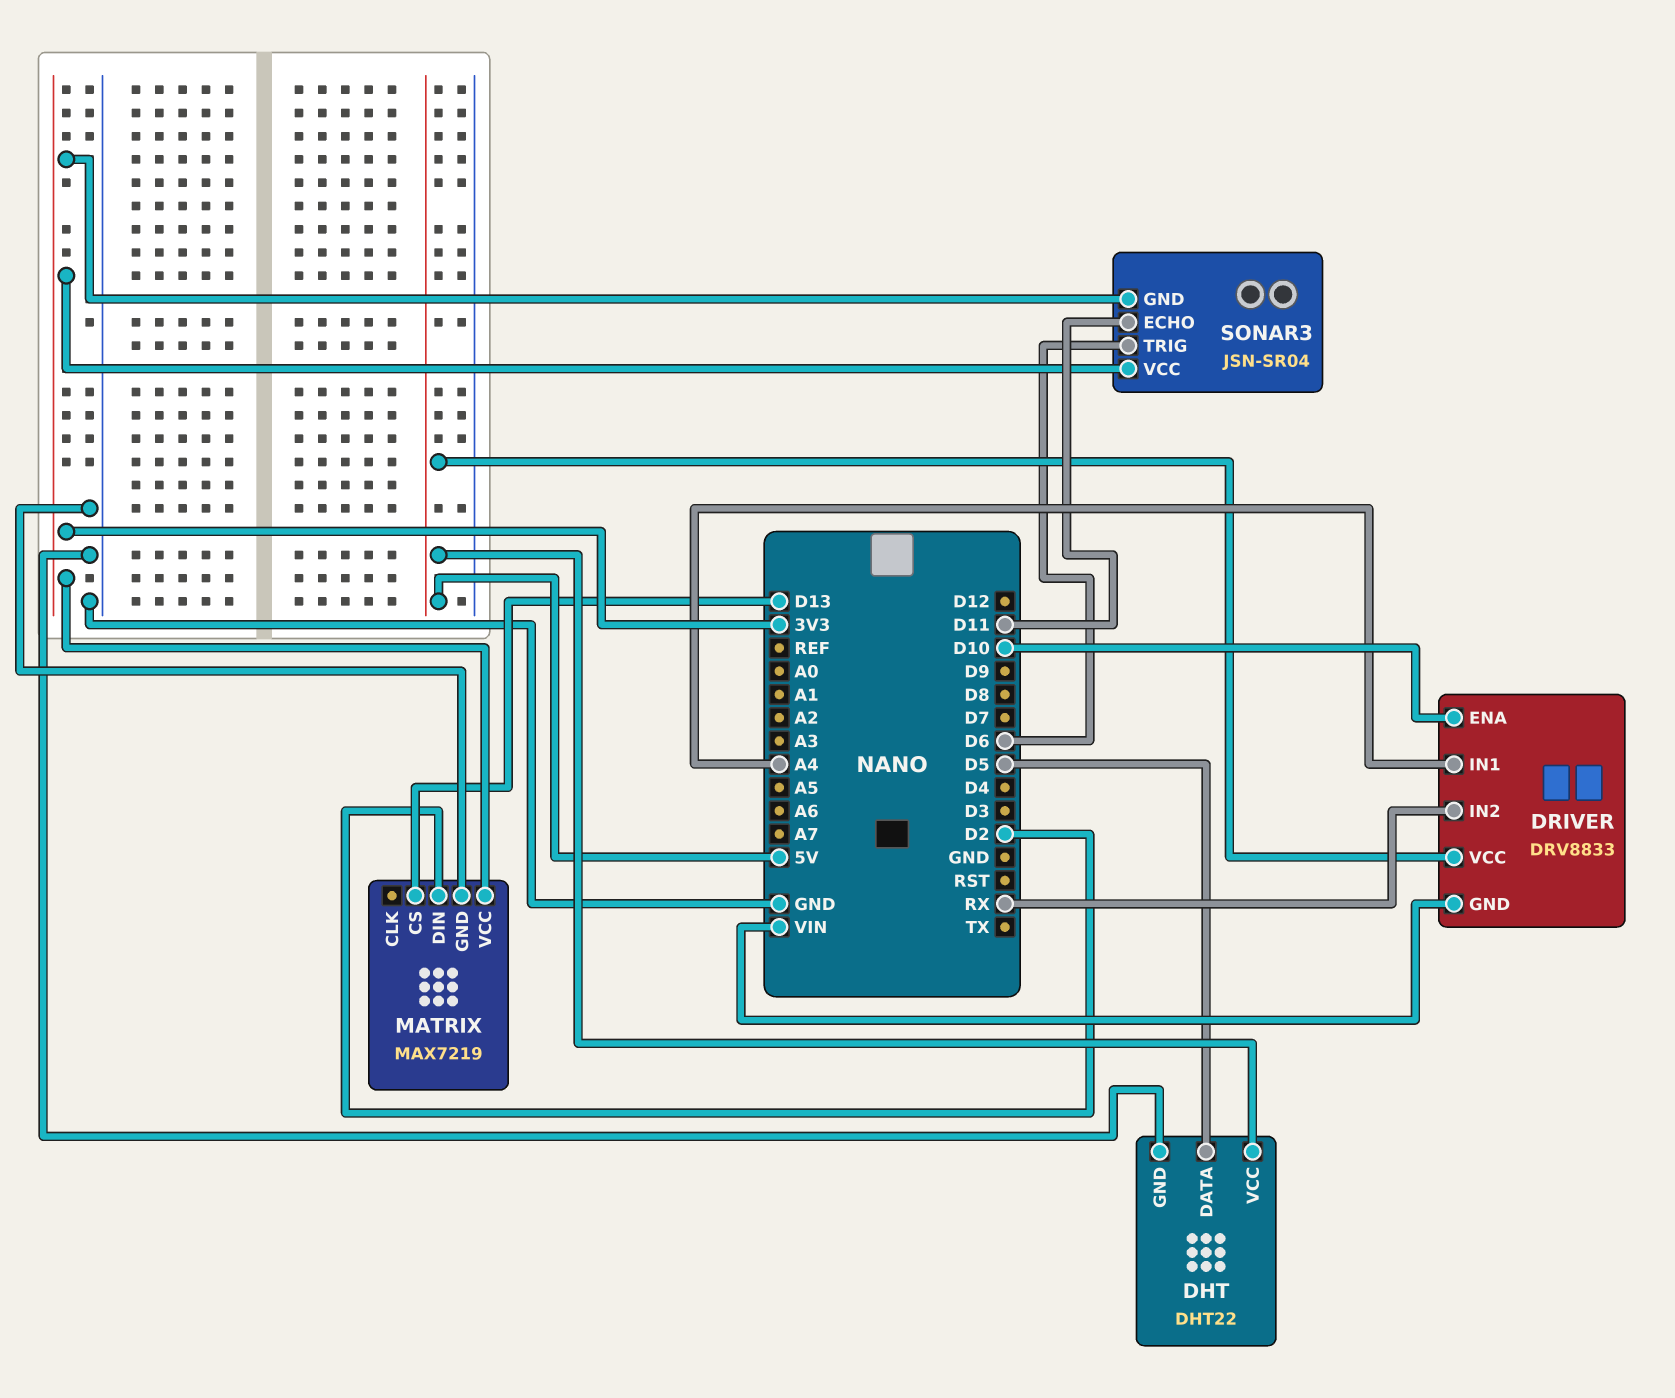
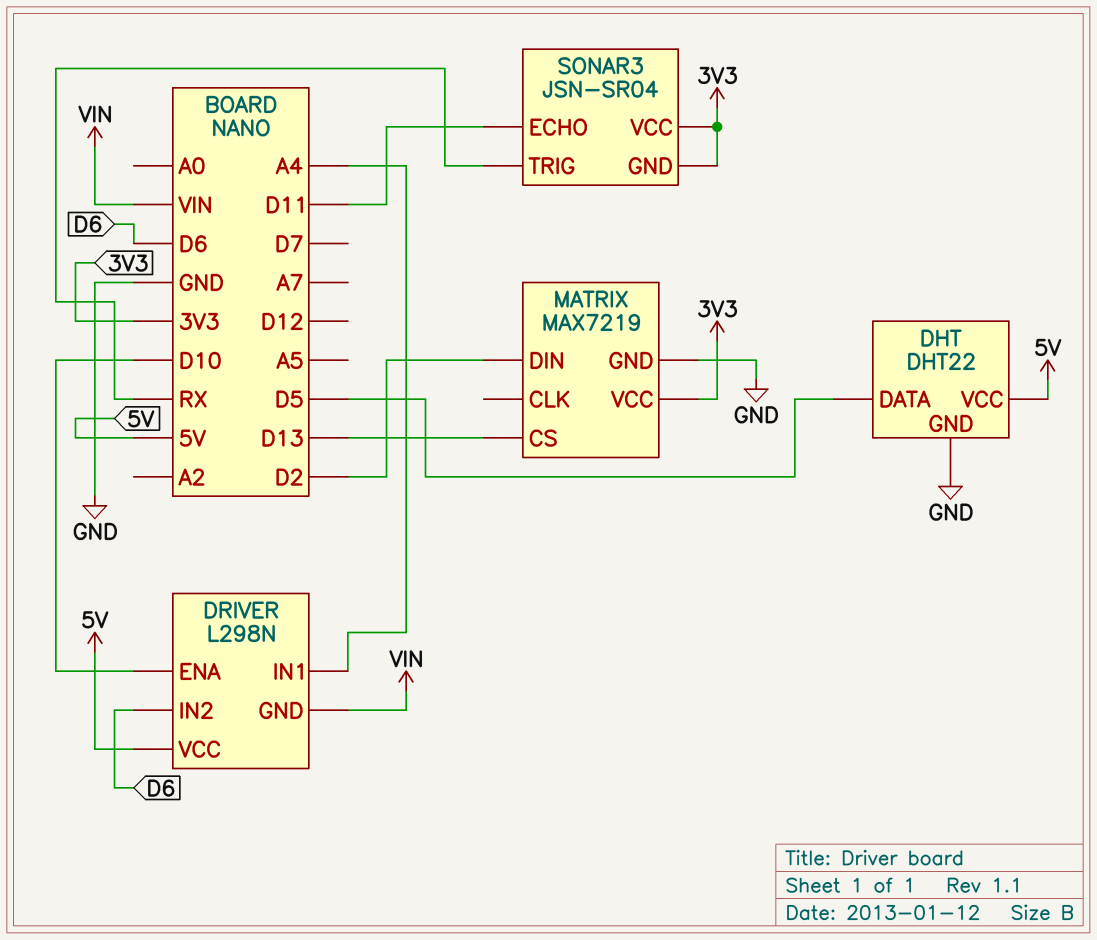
DRIVER: DRV8833 -> L298N
DRIVER pin IN2: RX -> D6
SONAR3 pin TRIG: D6 -> RX

